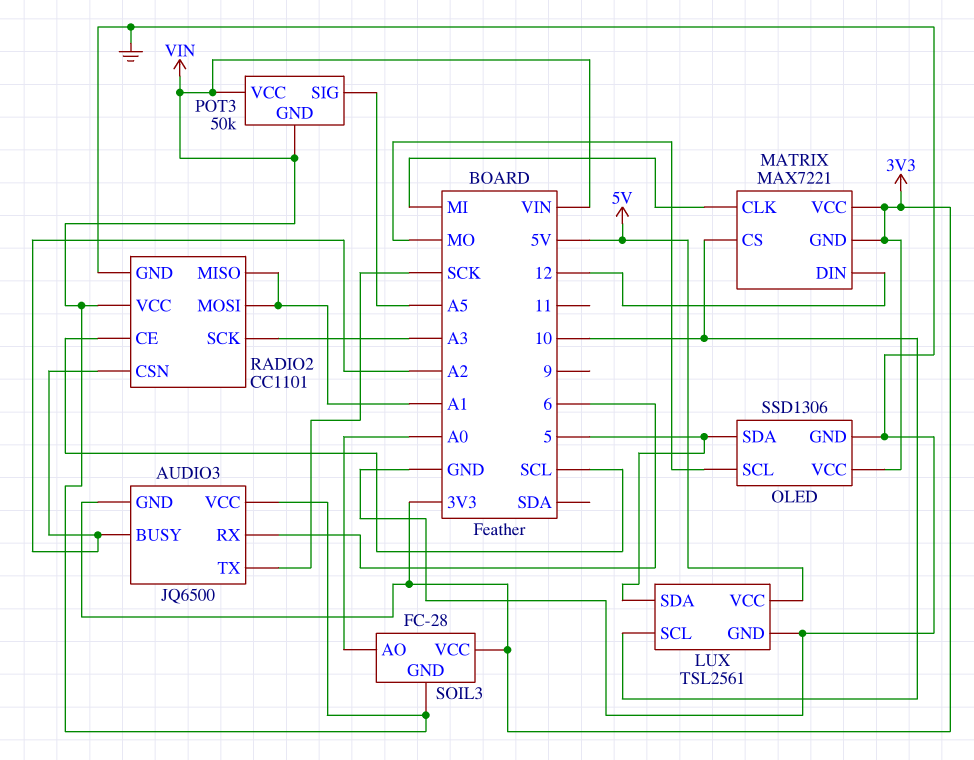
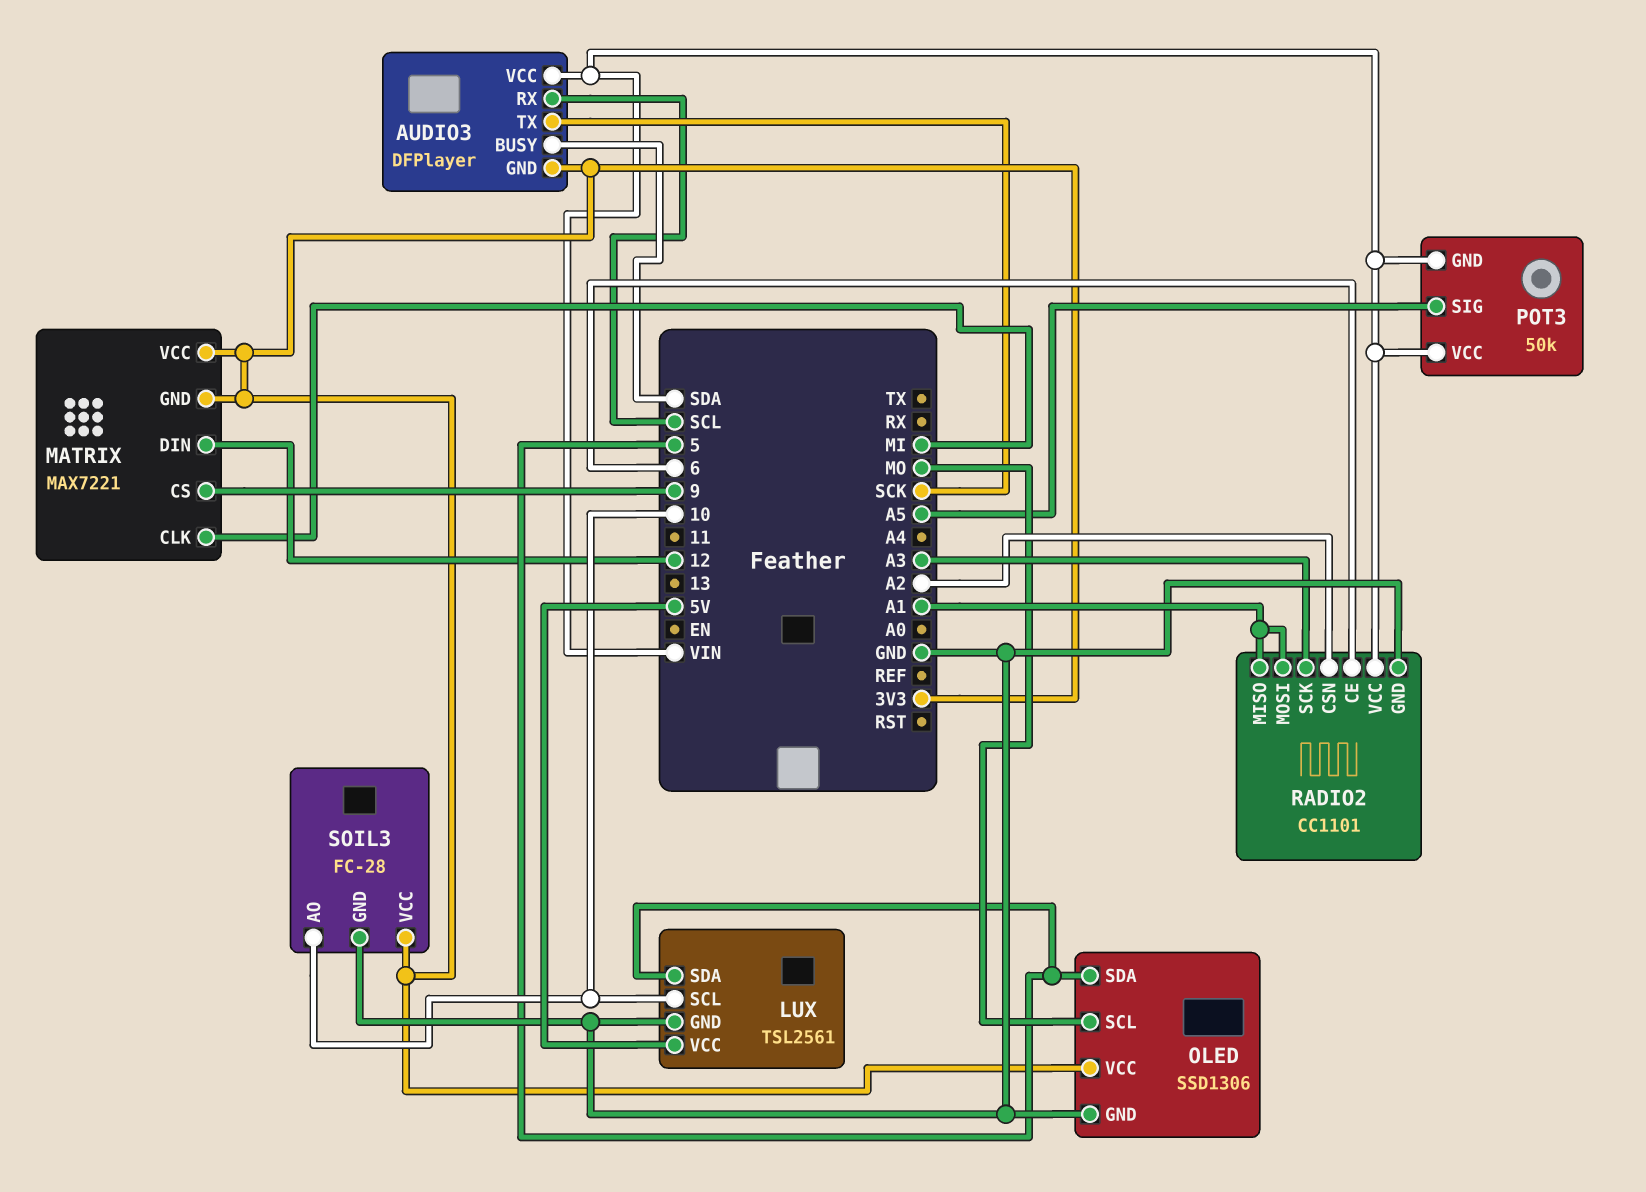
AUDIO3: JQ6500 -> DFPlayer
AUDIO3 pin BUSY: A2 -> SDA
AUDIO3 pin RX: 6 -> SCL
MATRIX pin CS: 10 -> 9
RADIO2 pin CE: SCL -> 6
SOIL3 pin AO: A0 -> 10
SOIL3 pin GND: VIN -> GND

